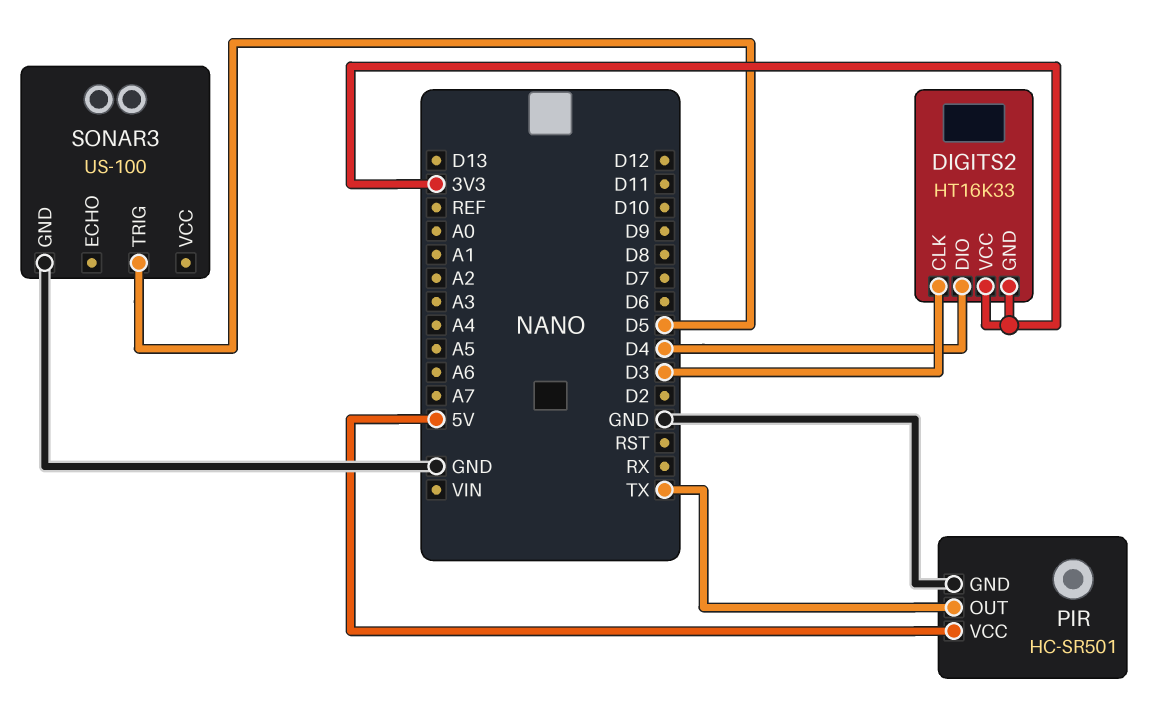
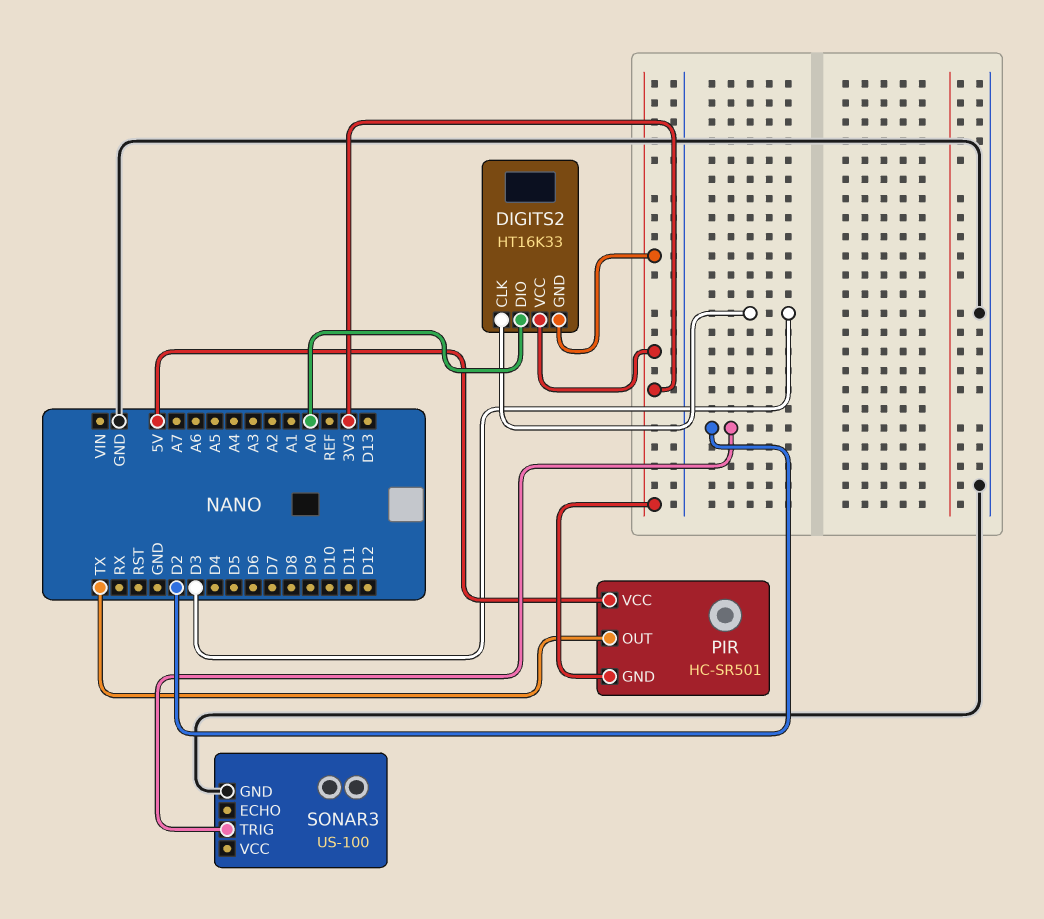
DIGITS2 pin DIO: D4 -> A0
PIR pin GND: GND -> 3V3
SONAR3 pin TRIG: D5 -> D2

